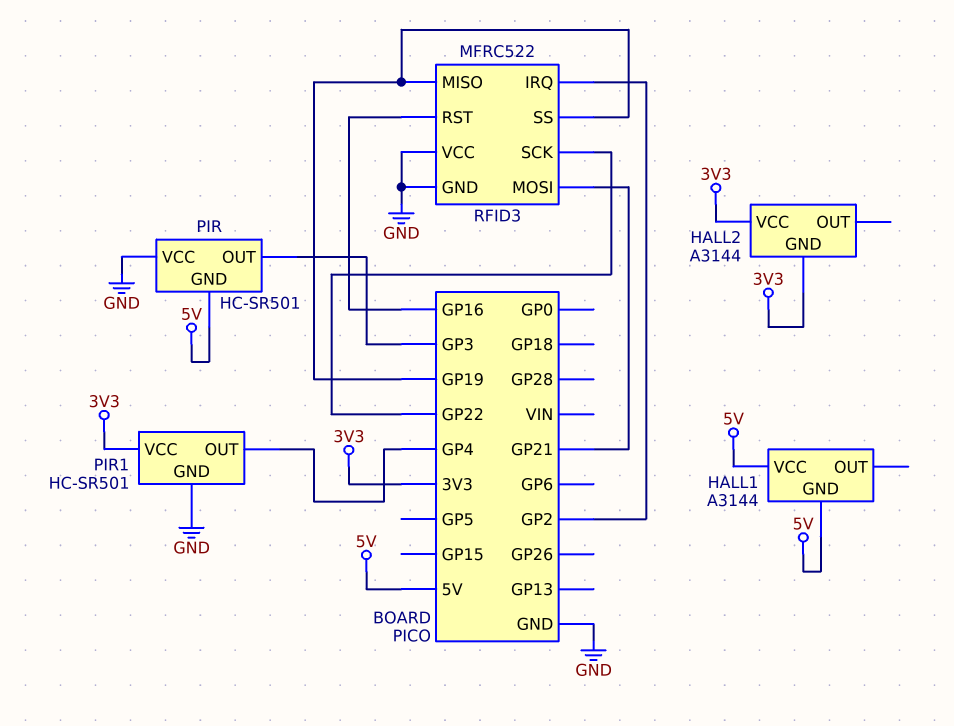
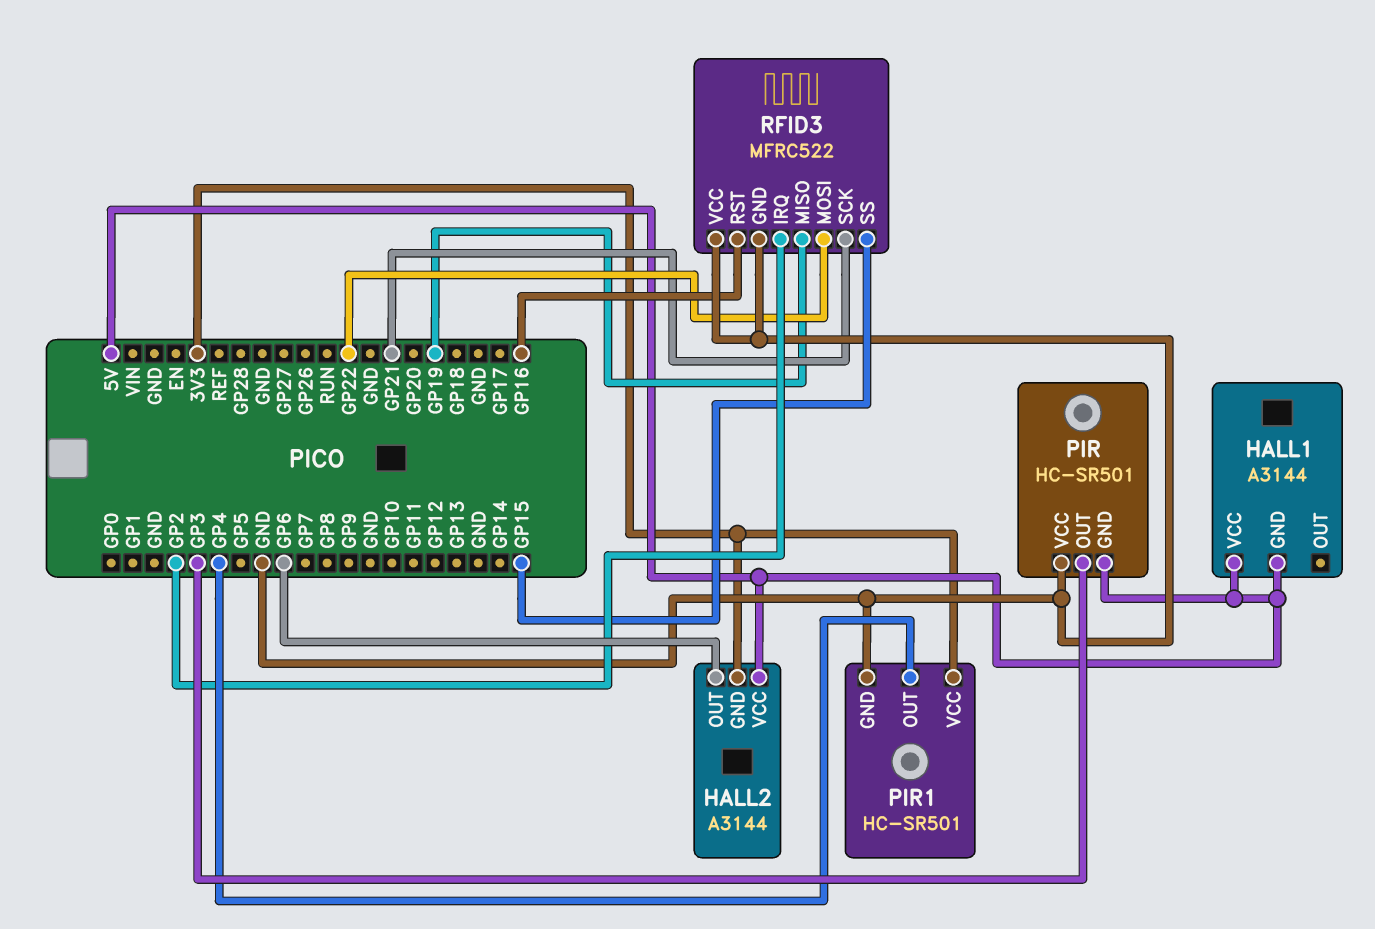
HALL2 pin OUT: none -> GP6
HALL2 pin VCC: 3V3 -> 5V
RFID3 pin MOSI: GP21 -> GP22
RFID3 pin SCK: GP22 -> GP21
RFID3 pin SS: GP19 -> GP15

